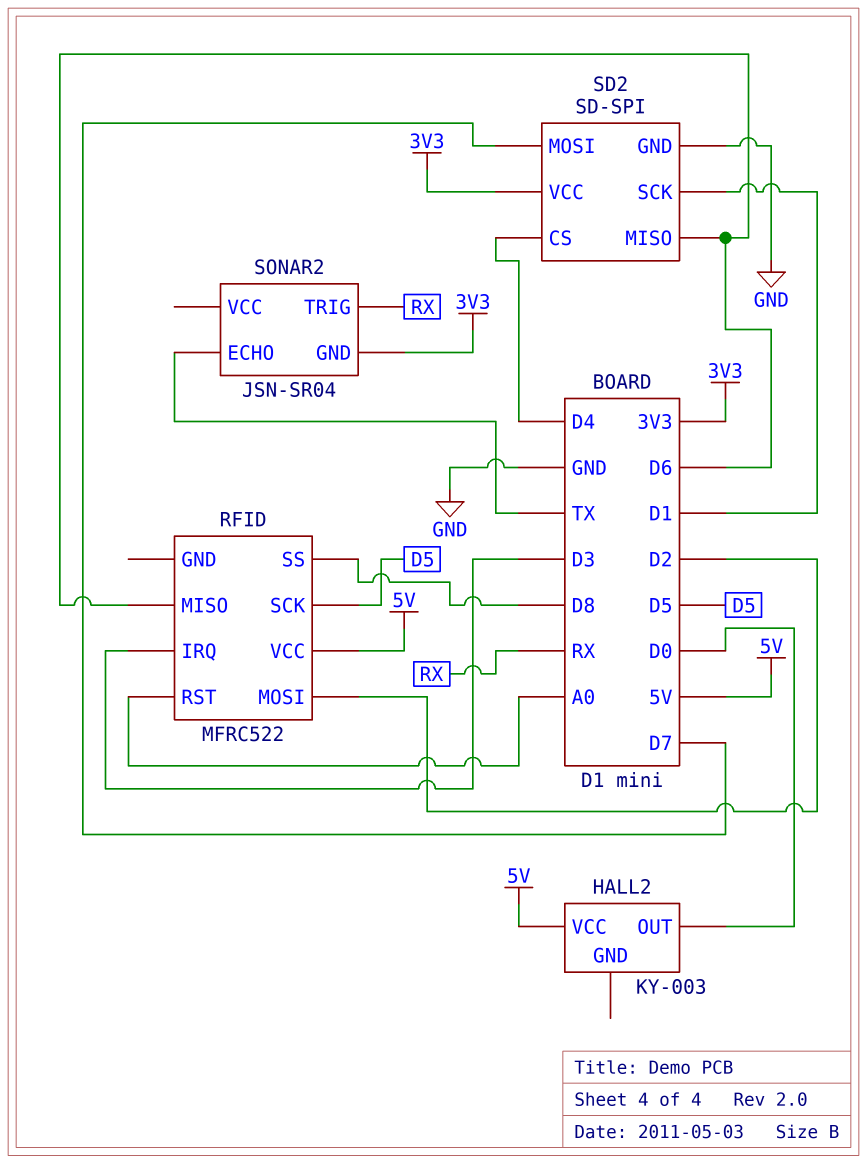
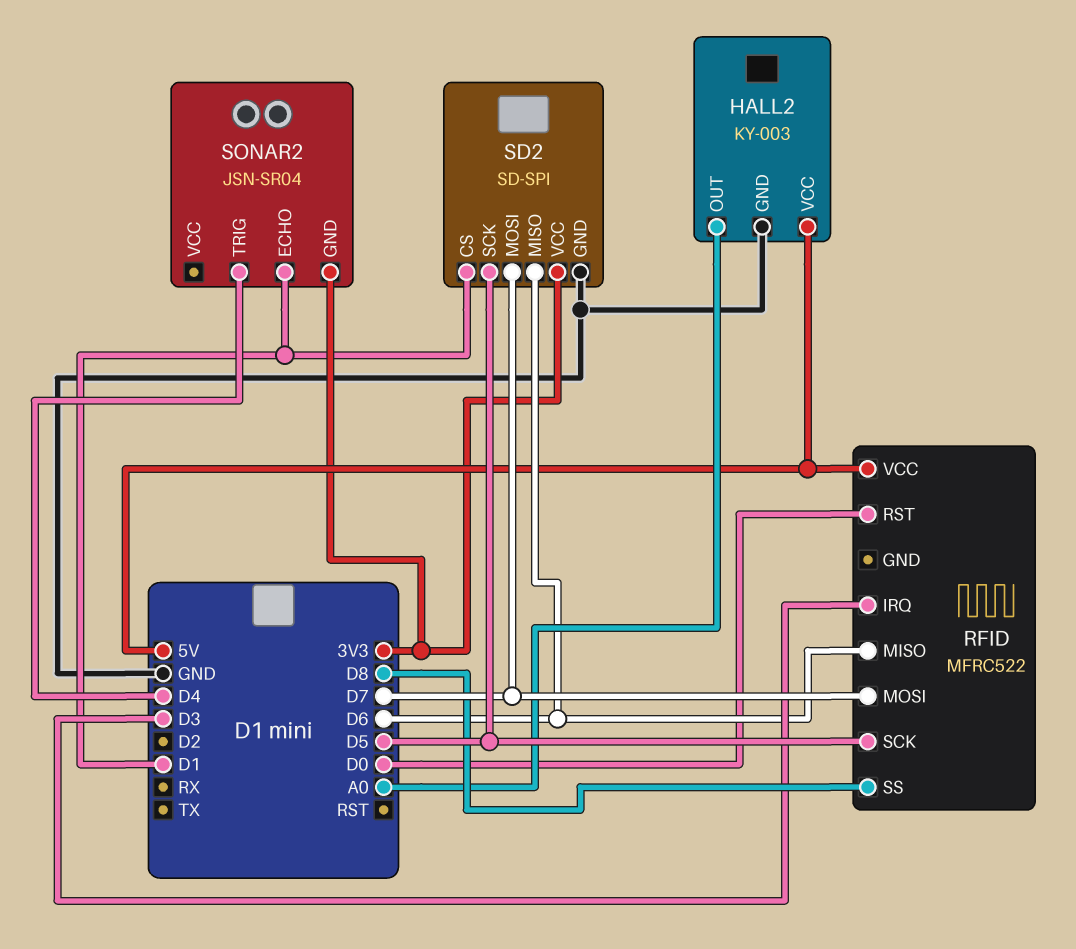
HALL2 pin GND: none -> GND
HALL2 pin OUT: D0 -> A0
RFID pin MOSI: D2 -> D7
RFID pin RST: A0 -> D0
SD2 pin CS: D4 -> D1
SD2 pin SCK: D1 -> D5
SONAR2 pin ECHO: TX -> D1
SONAR2 pin TRIG: RX -> D4

